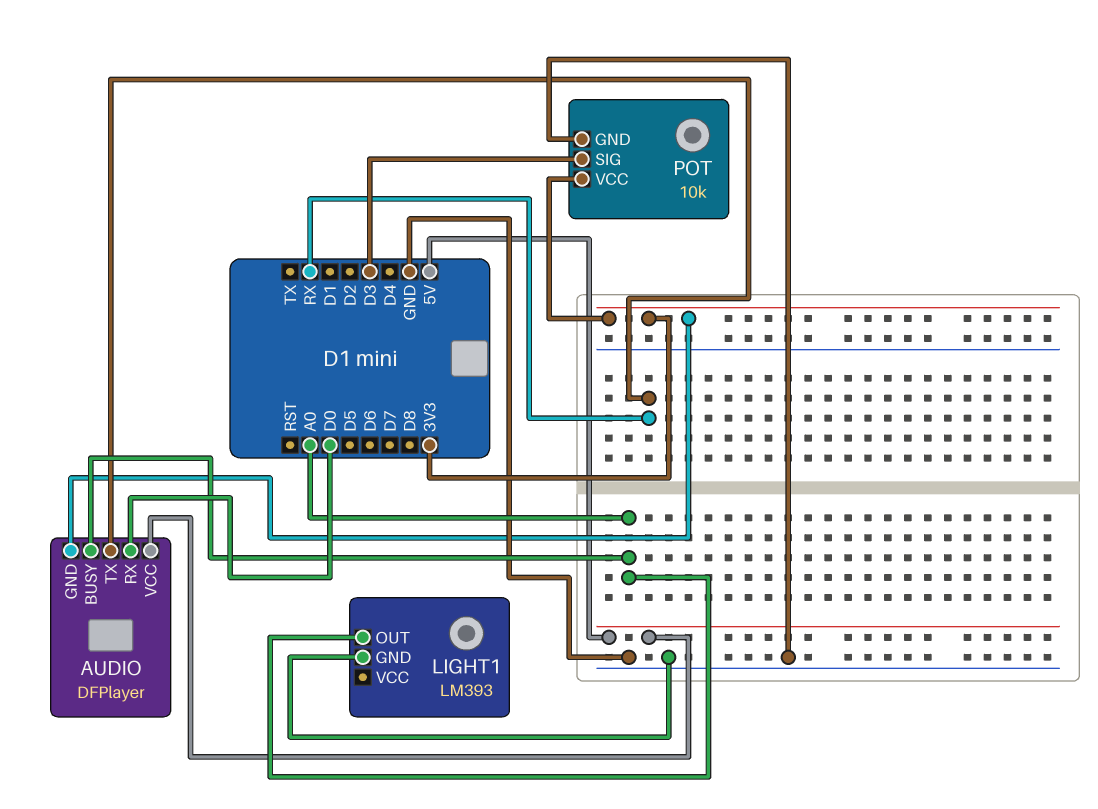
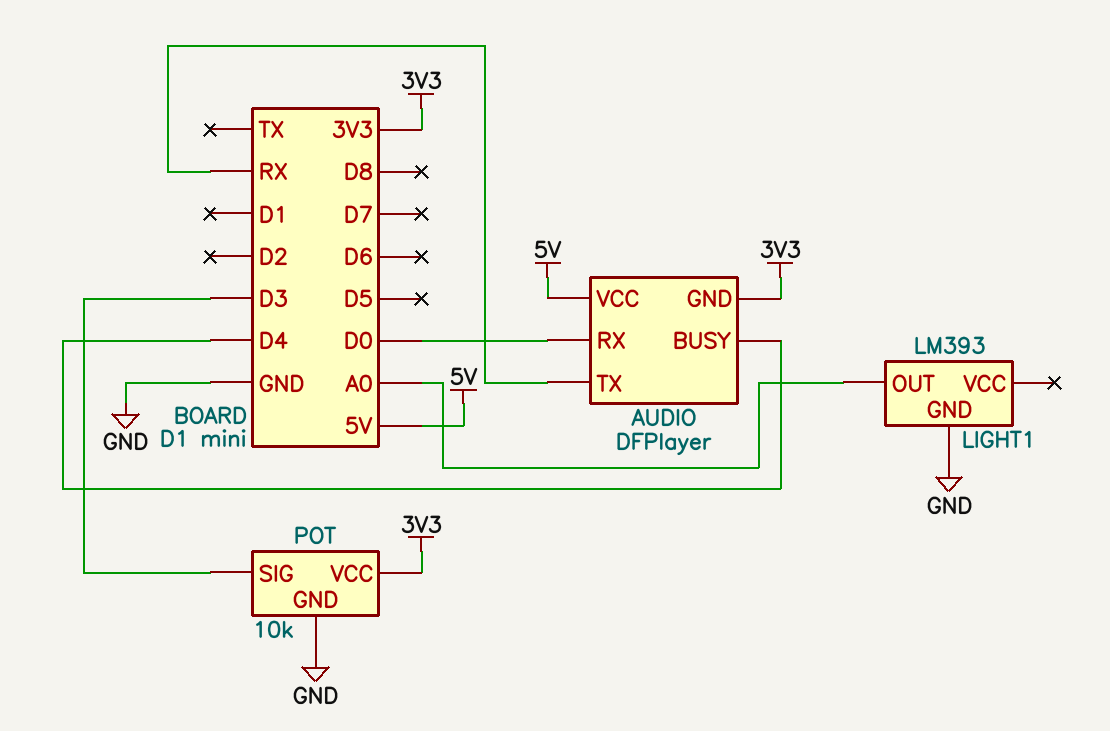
AUDIO pin BUSY: A0 -> D4

